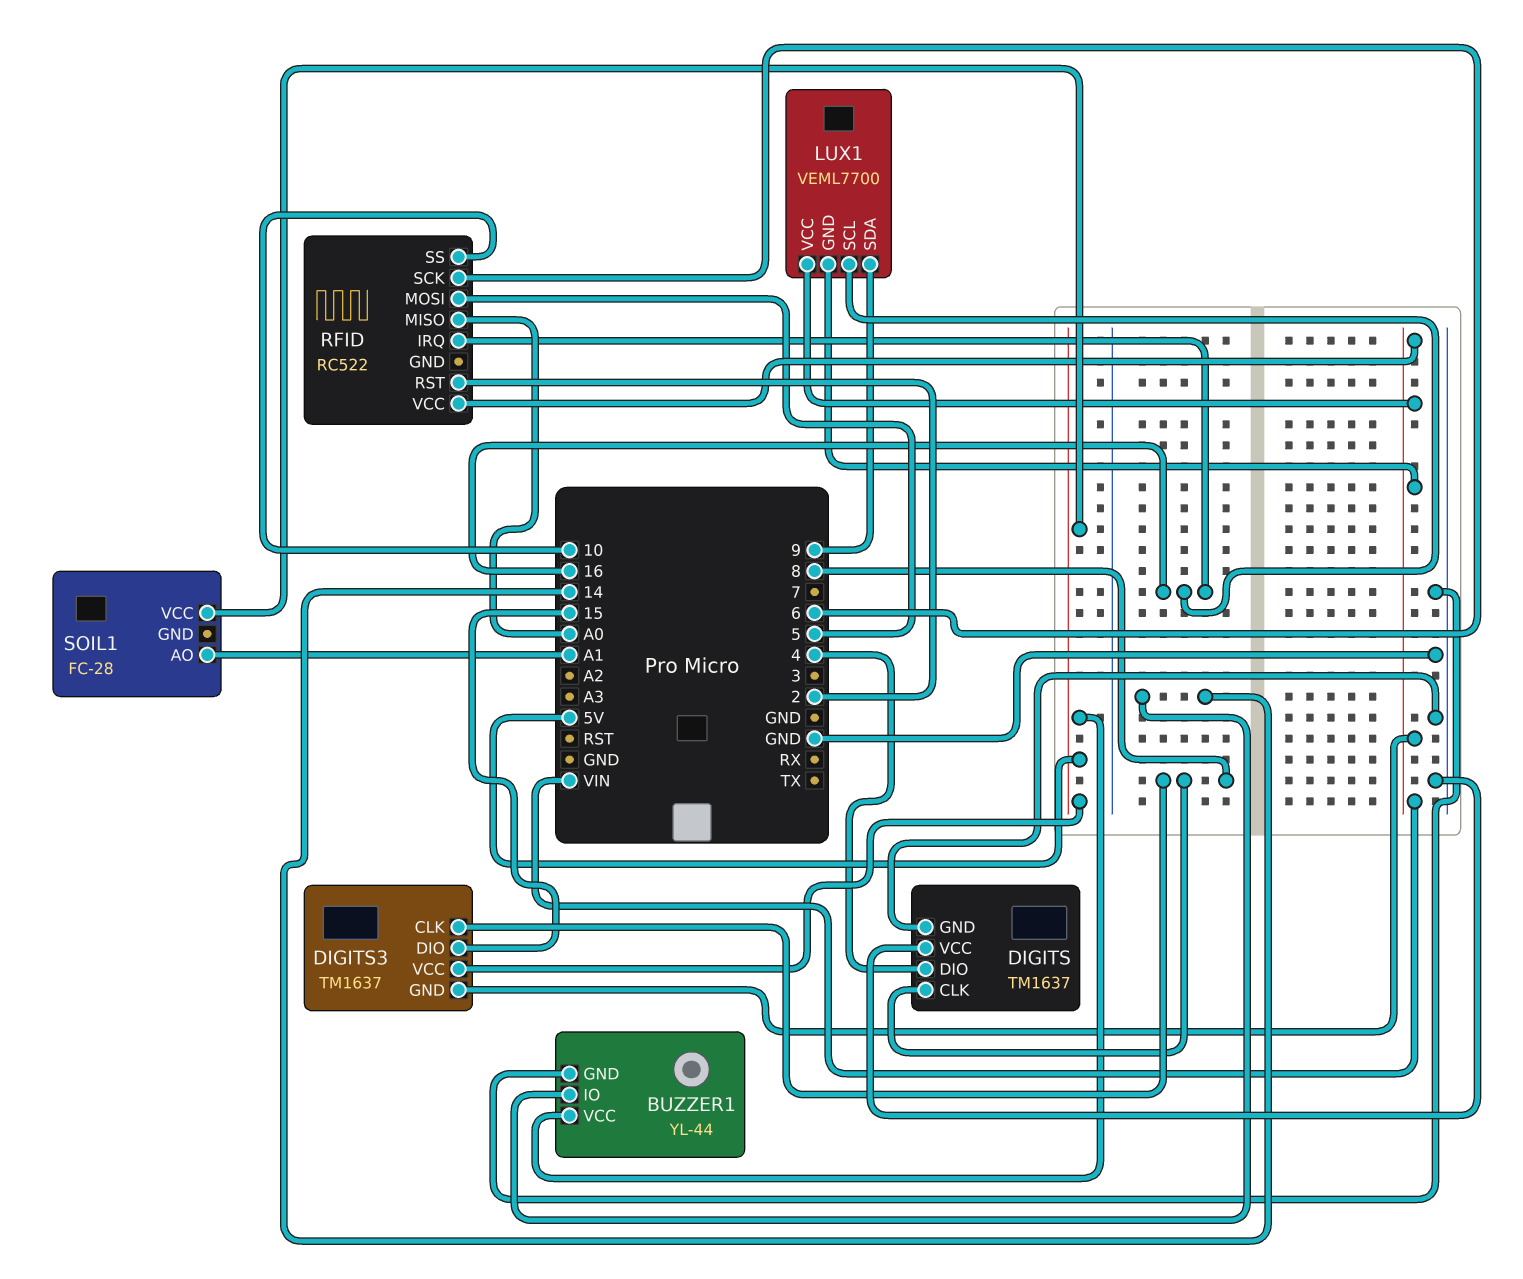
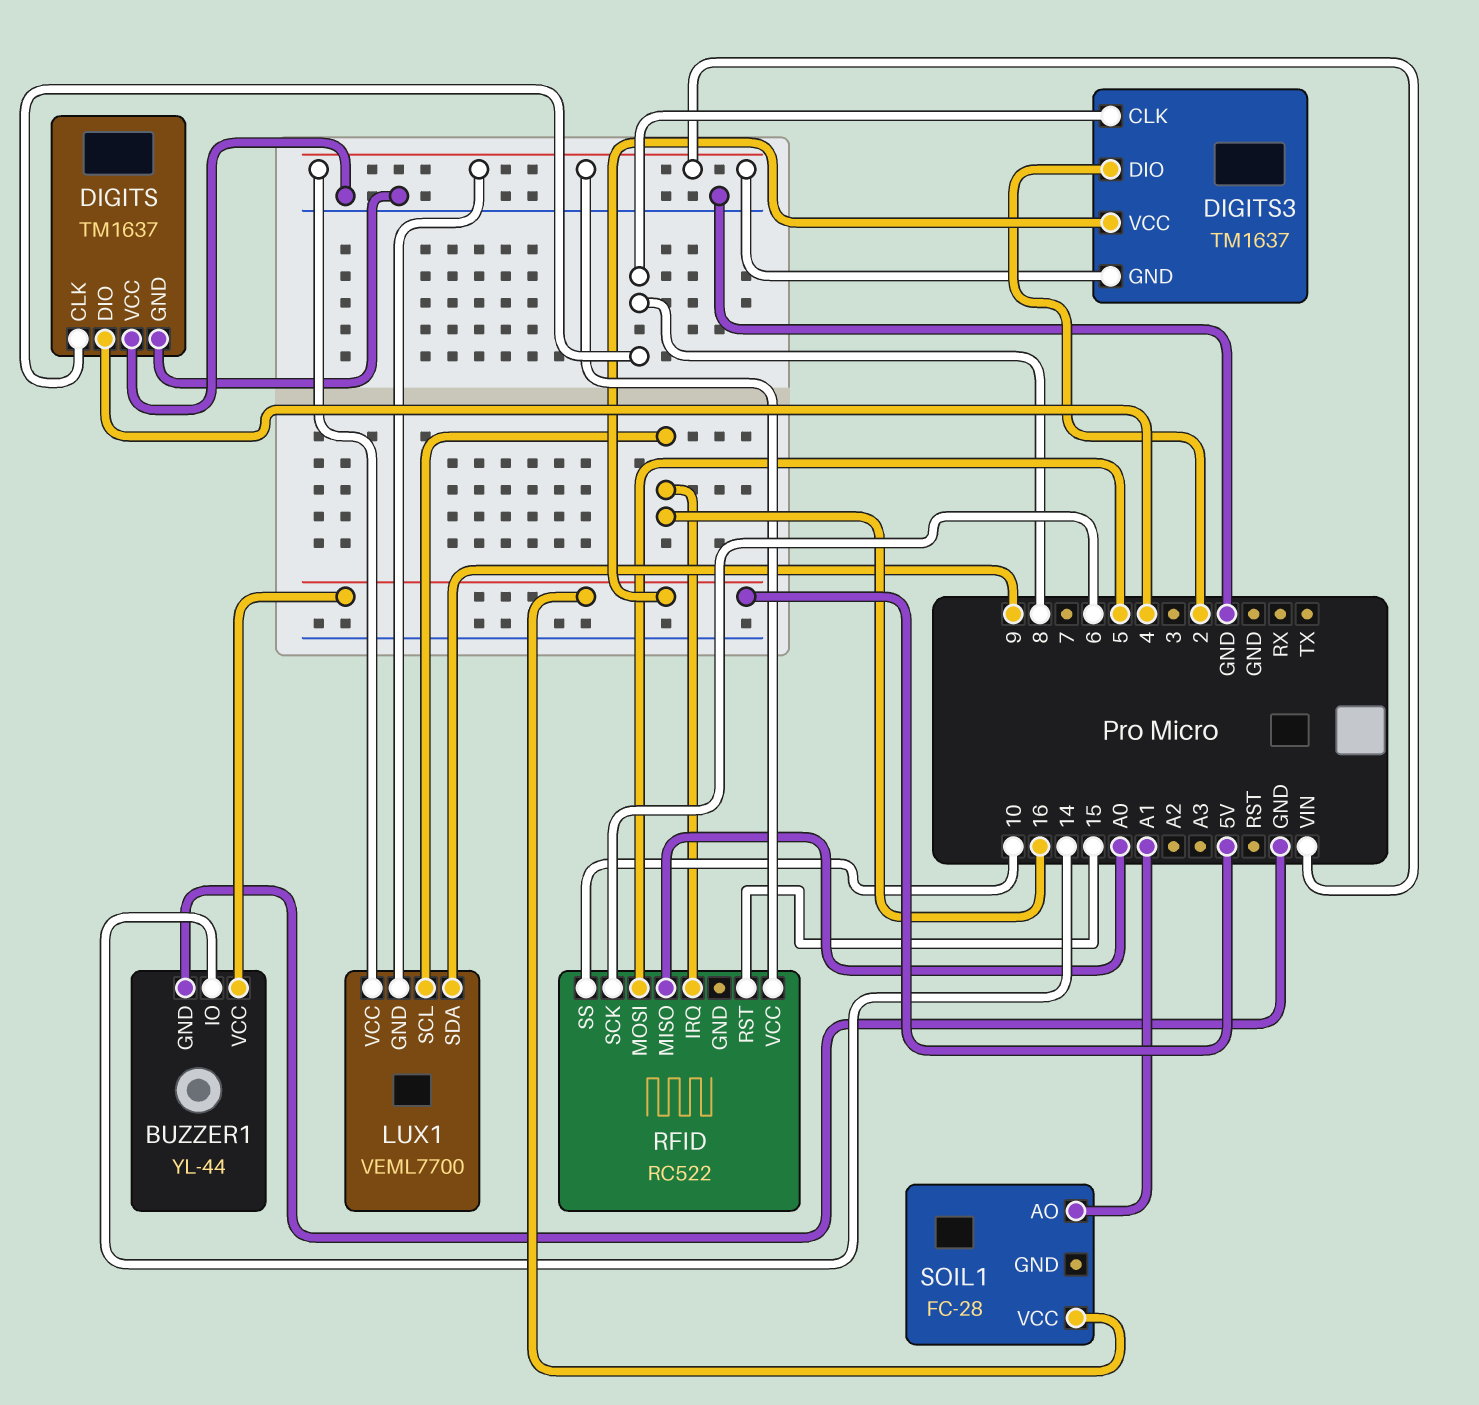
DIGITS3 pin DIO: 15 -> 2
RFID pin RST: 2 -> 15

